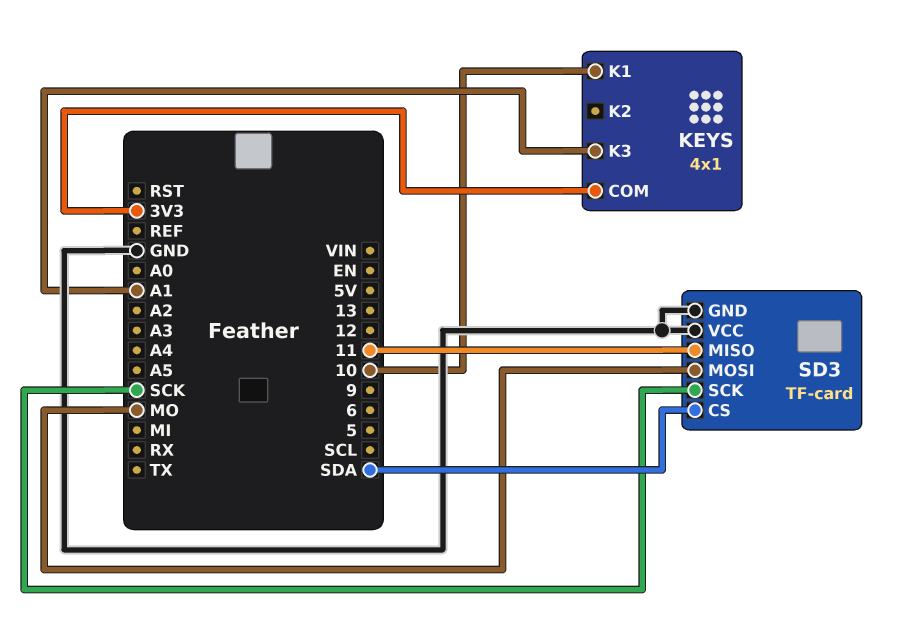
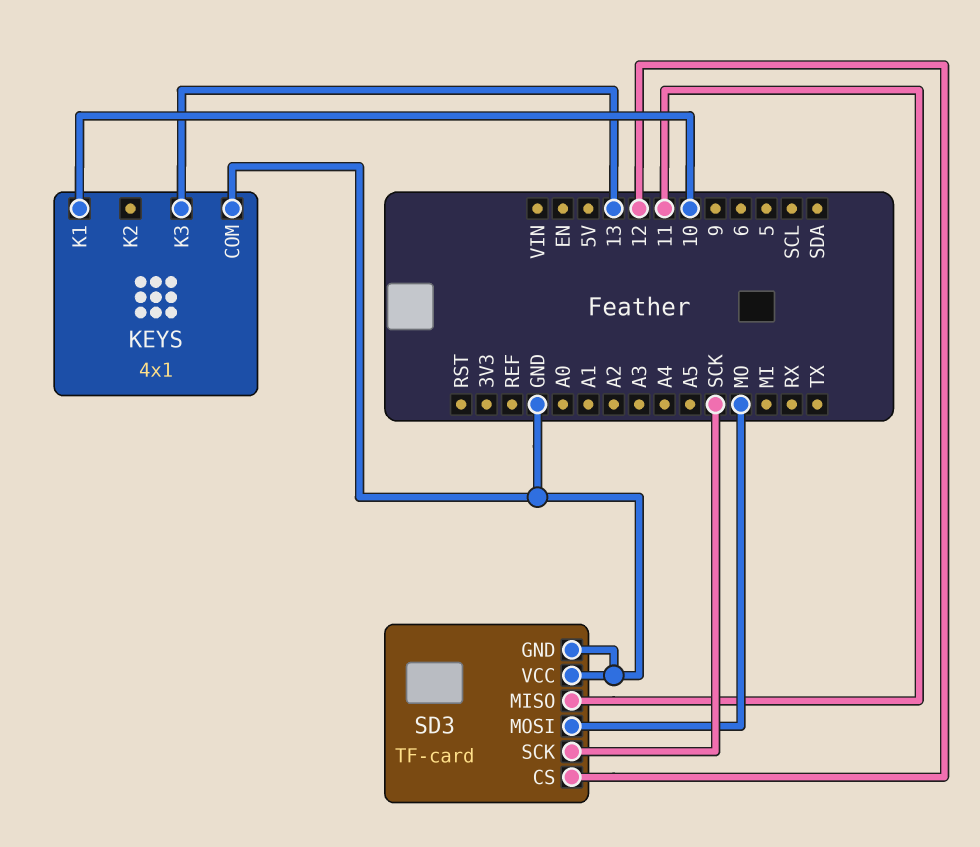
KEYS pin COM: 3V3 -> GND
KEYS pin K3: A1 -> 13
SD3 pin CS: SDA -> 12

